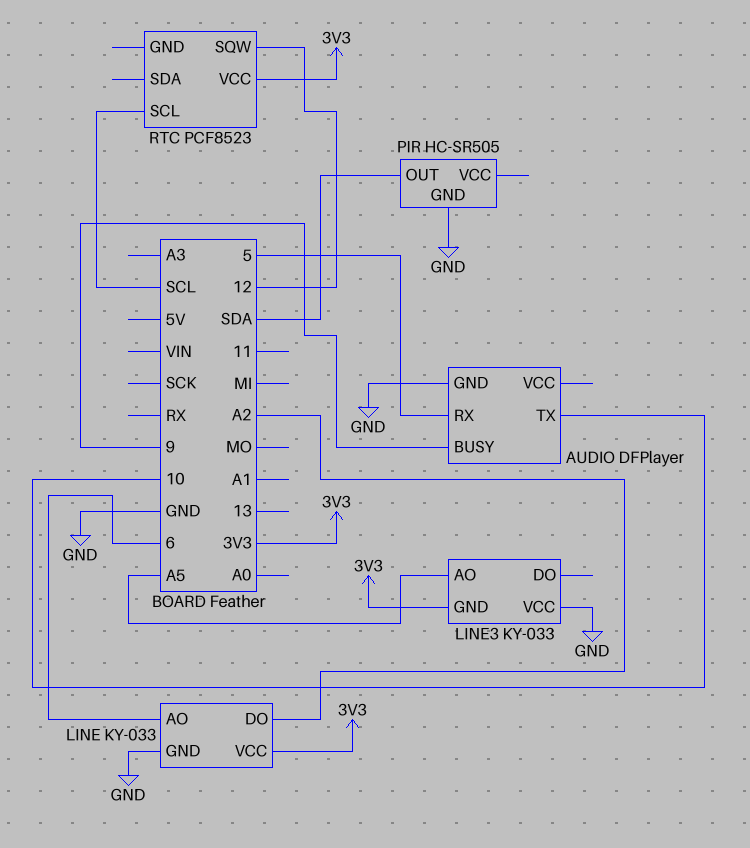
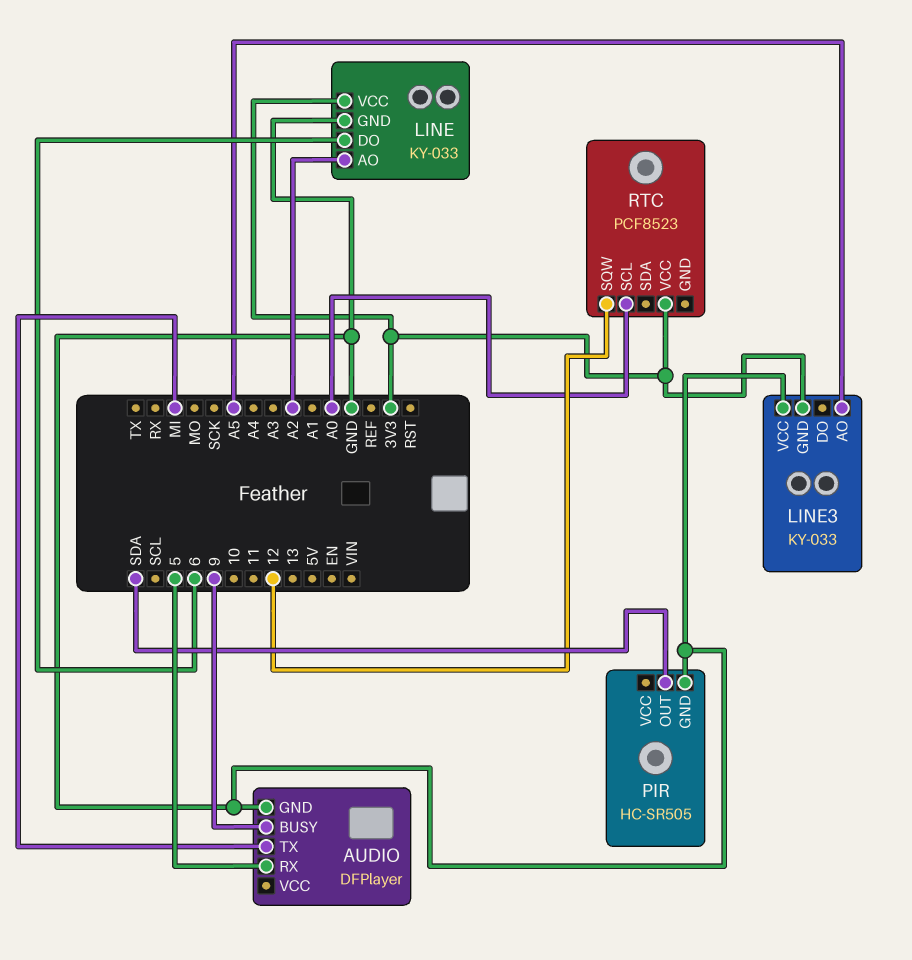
AUDIO pin TX: 10 -> MI
LINE pin AO: 6 -> A2
LINE pin DO: A2 -> 6
RTC pin SCL: SCL -> A0

